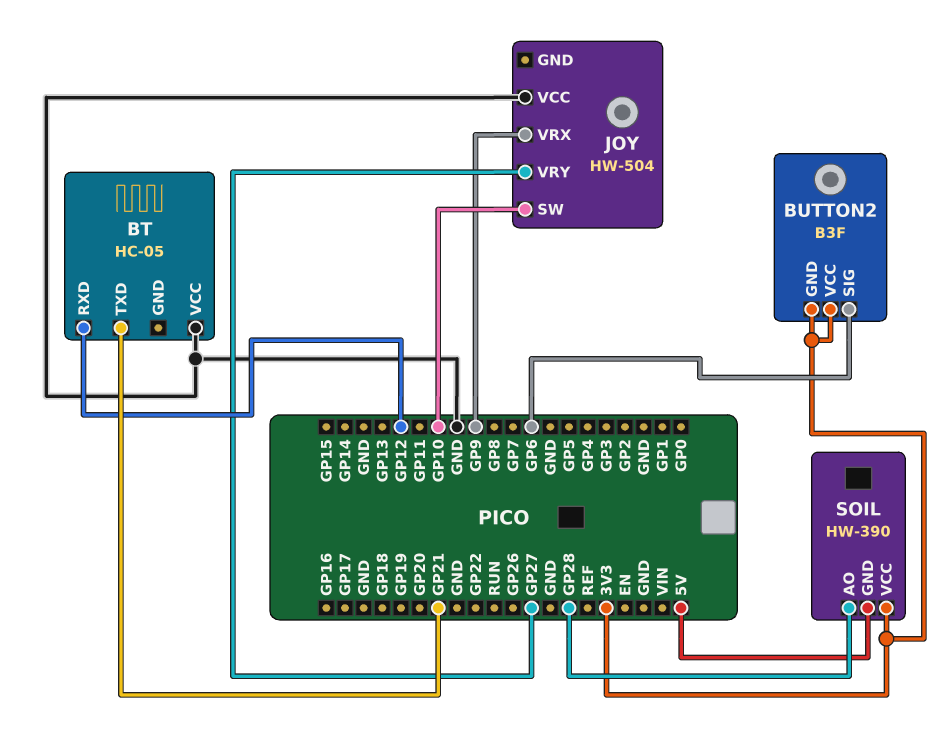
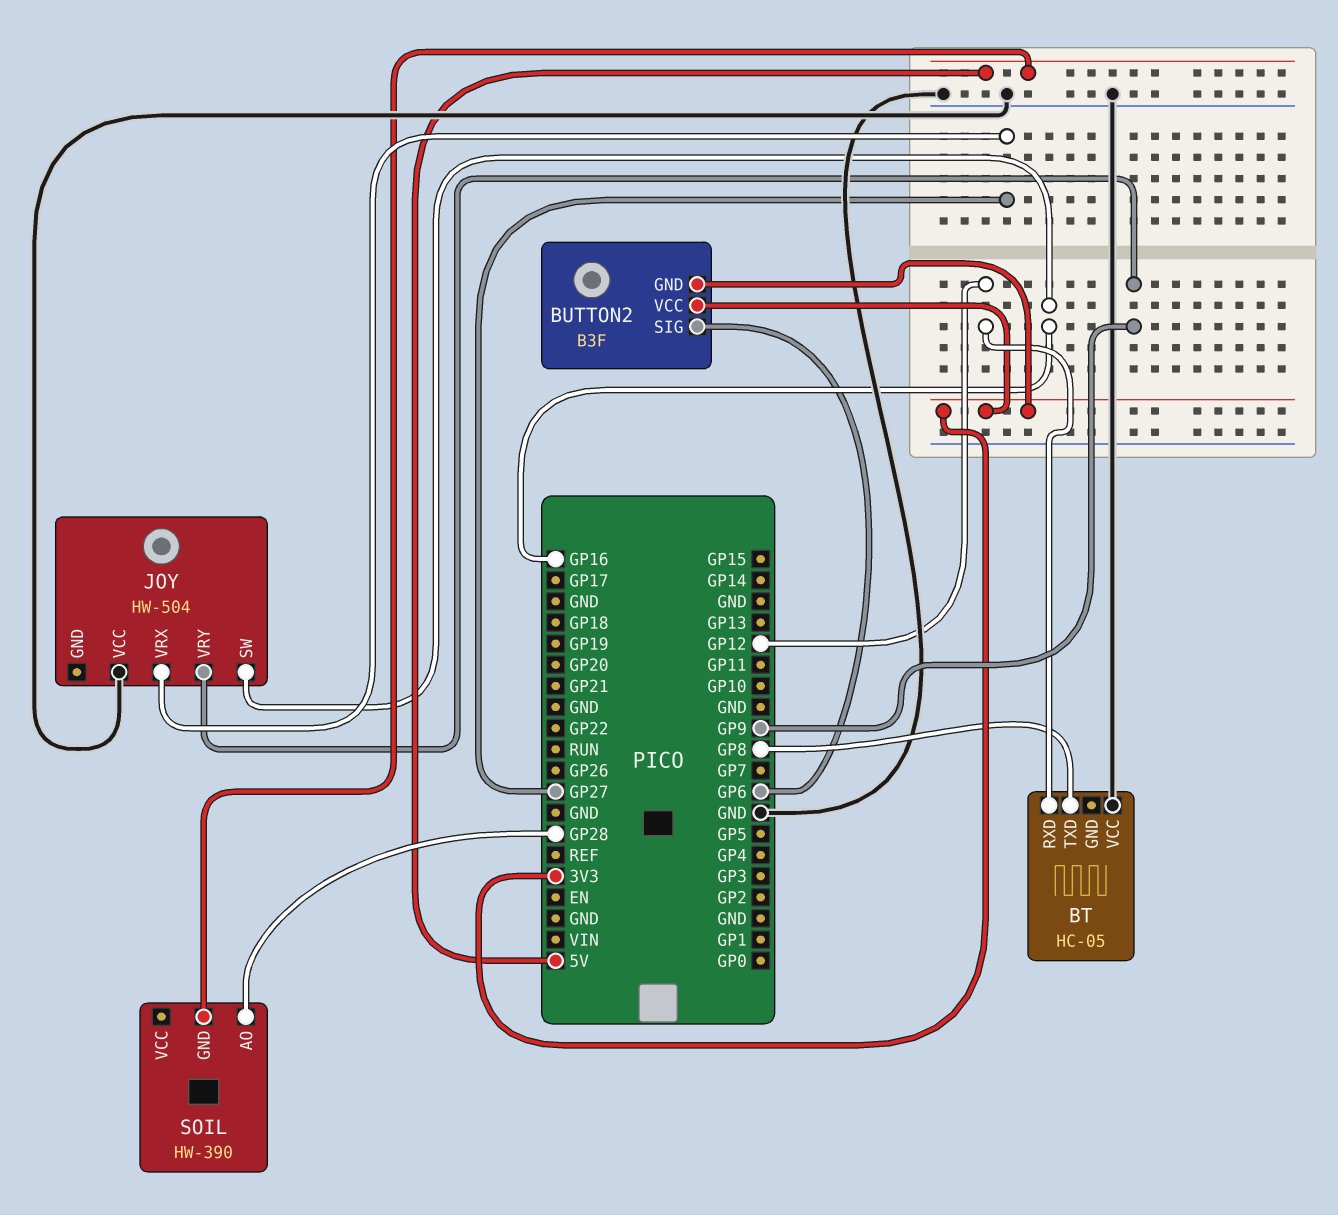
BT pin TXD: GP21 -> GP8
JOY pin SW: GP10 -> GP16
JOY pin VRX: GP9 -> GP27
JOY pin VRY: GP27 -> GP9
SOIL pin VCC: 3V3 -> none

